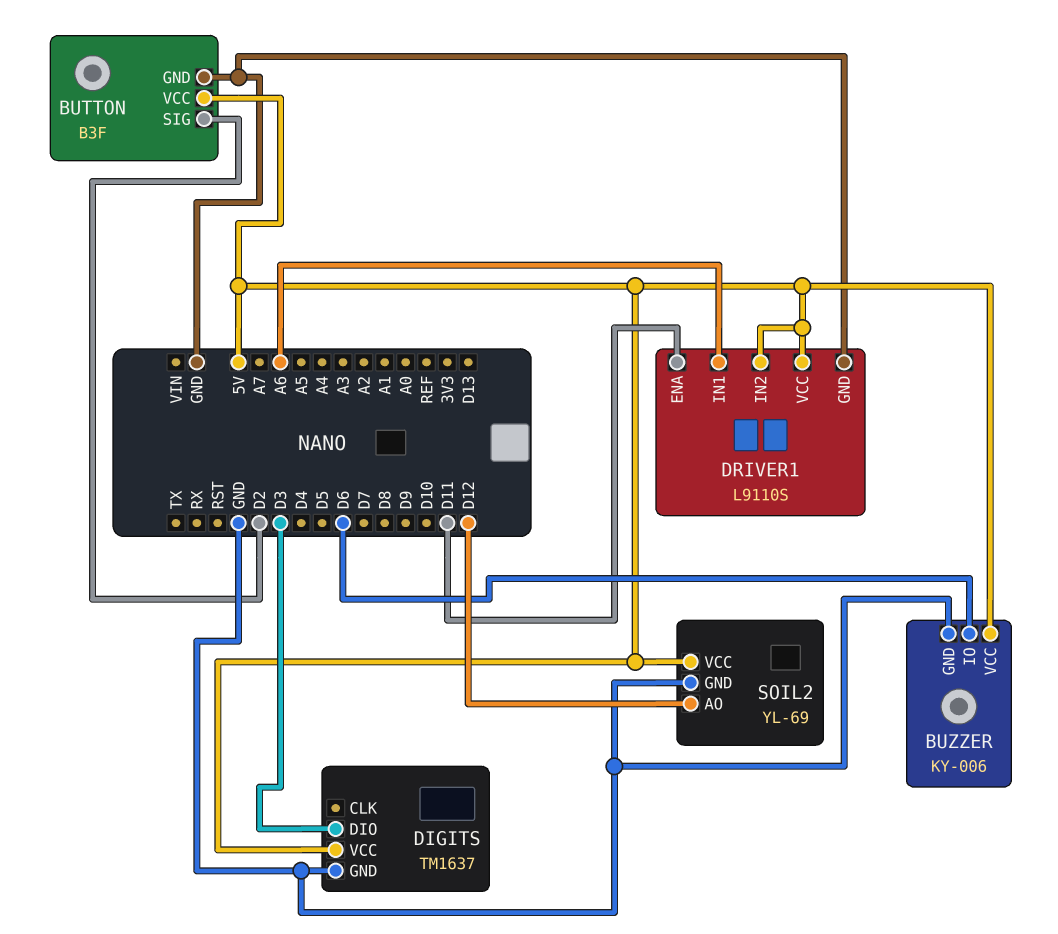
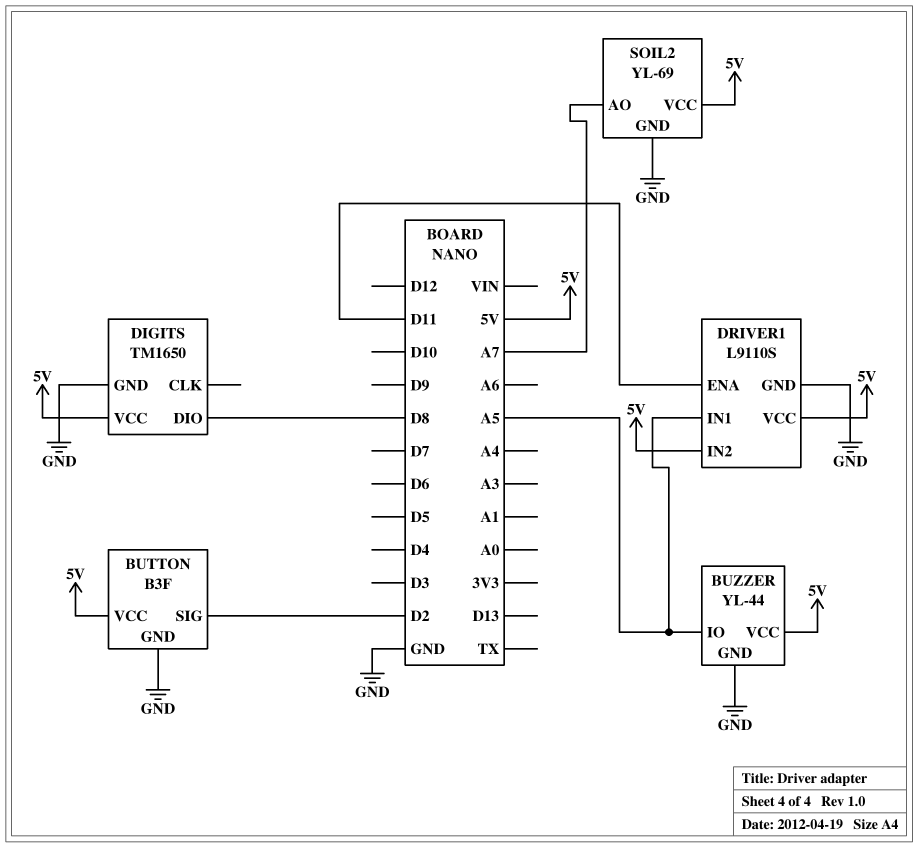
BUZZER: KY-006 -> YL-44
BUZZER pin IO: D6 -> A5
DIGITS: TM1637 -> TM1650
DIGITS pin DIO: D3 -> D8
DRIVER1 pin IN1: A6 -> A5
SOIL2 pin AO: D12 -> A7

